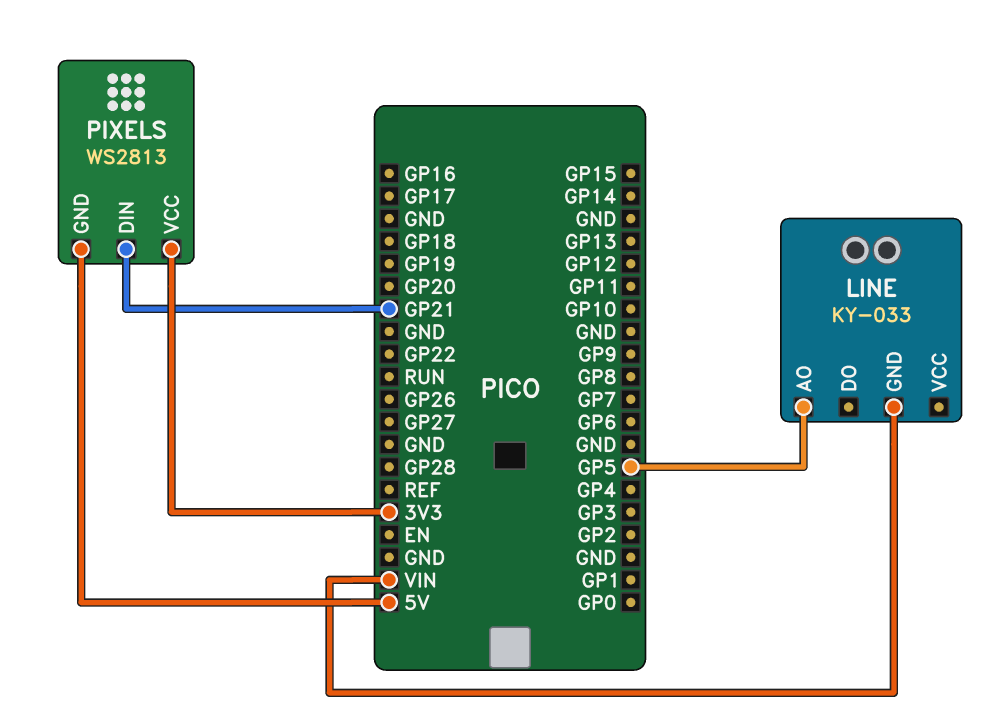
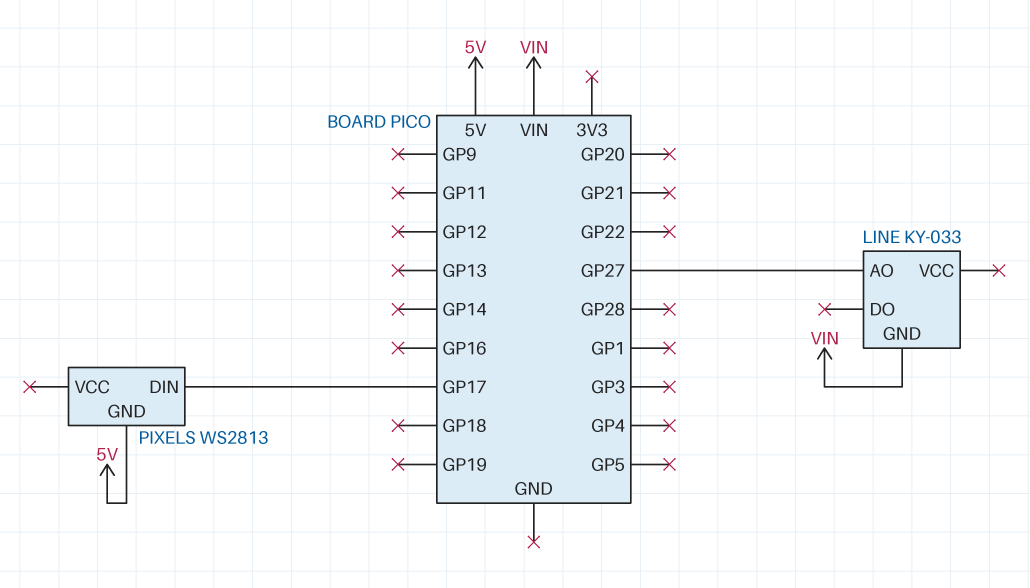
LINE pin AO: GP5 -> GP27
PIXELS pin DIN: GP21 -> GP17
PIXELS pin VCC: 3V3 -> none

